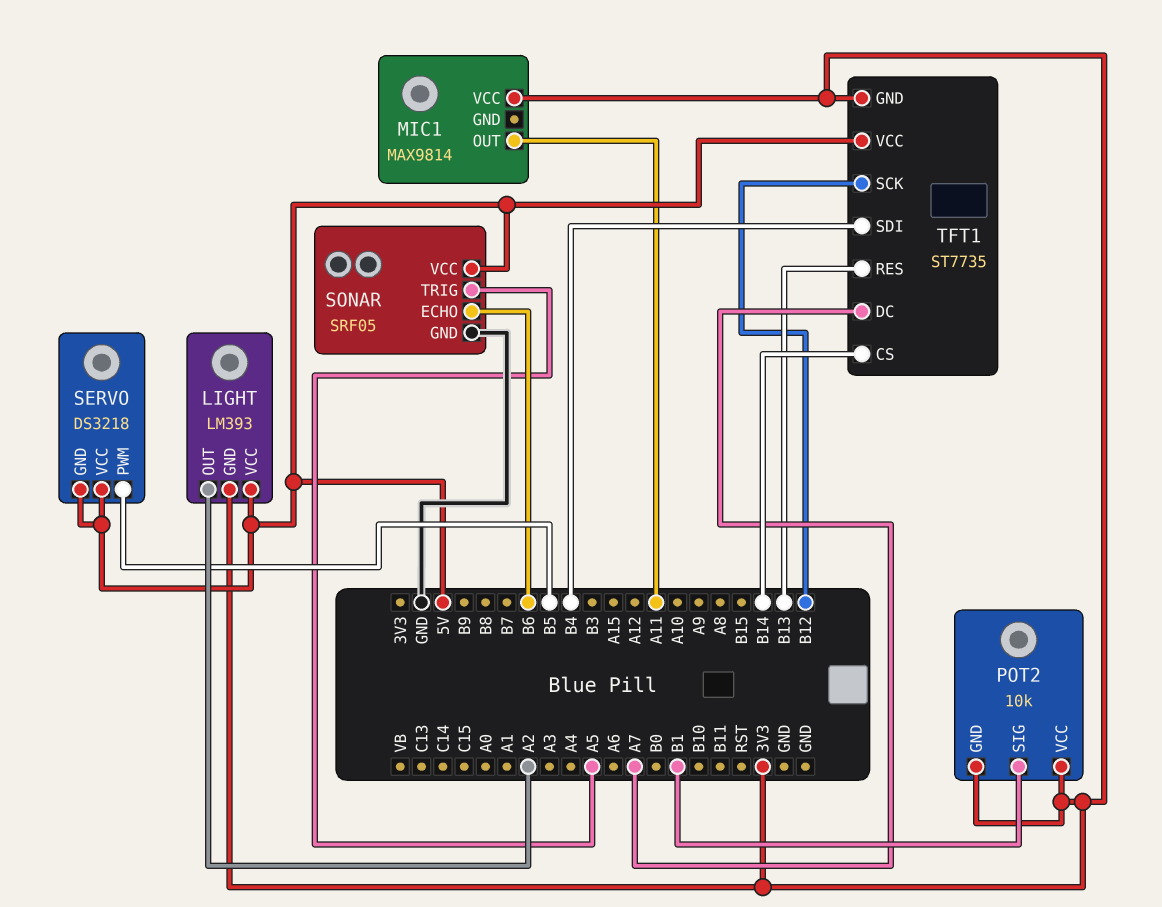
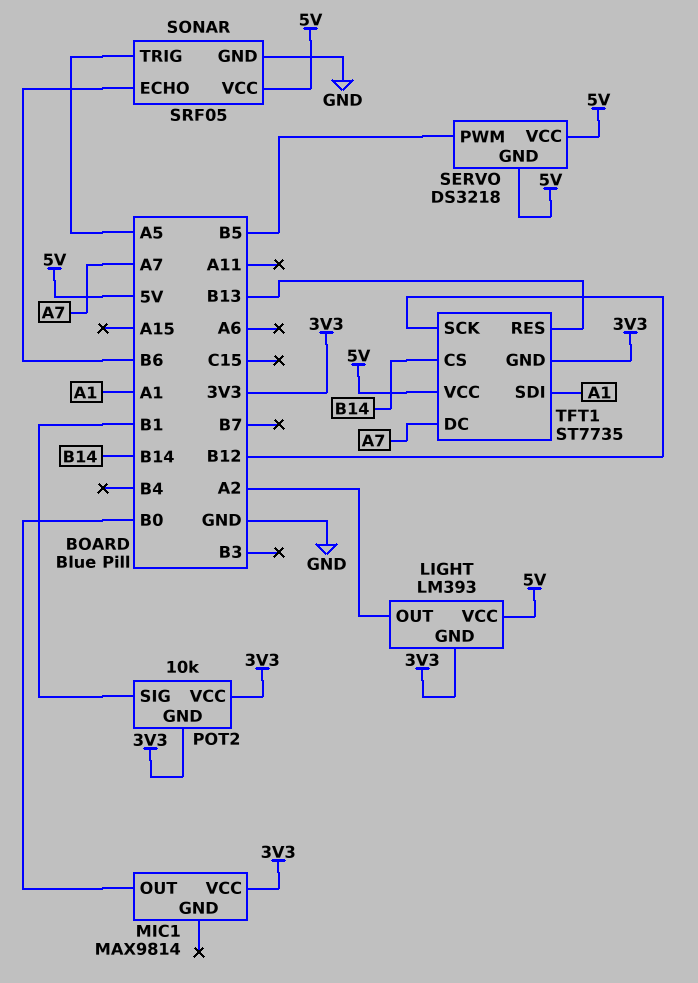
MIC1 pin OUT: A11 -> B0
TFT1 pin SDI: B4 -> A1

